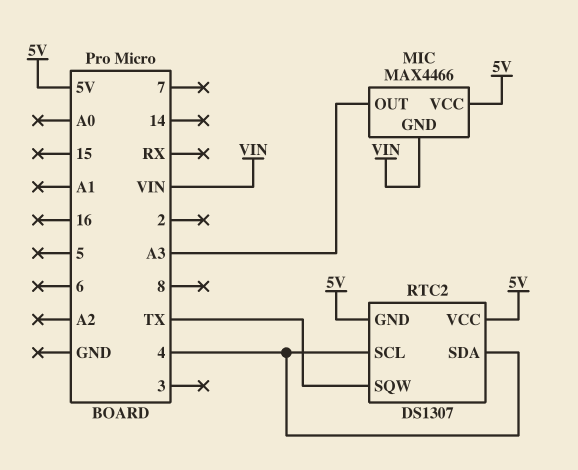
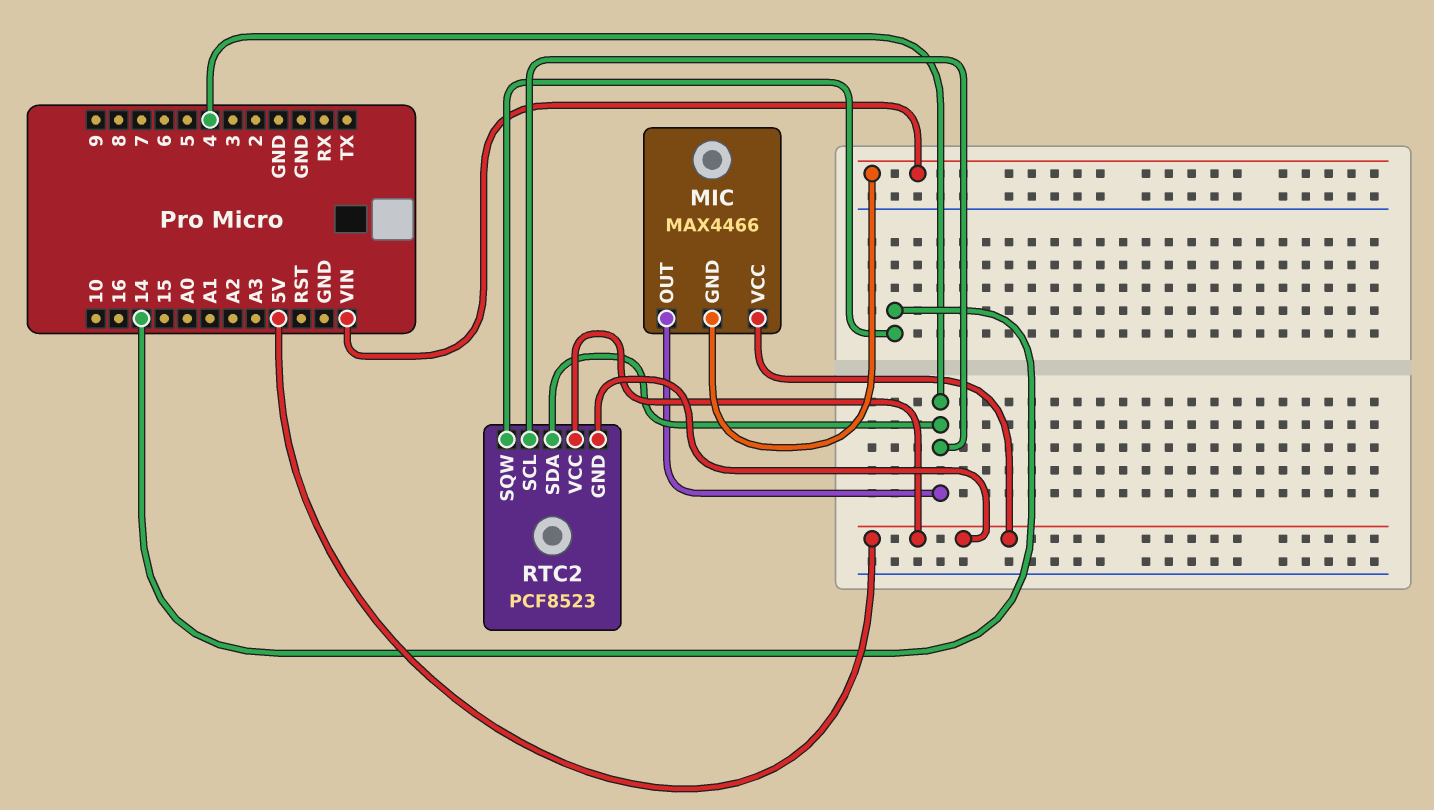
MIC pin OUT: A3 -> 4
RTC2: DS1307 -> PCF8523
RTC2 pin SQW: TX -> 14

